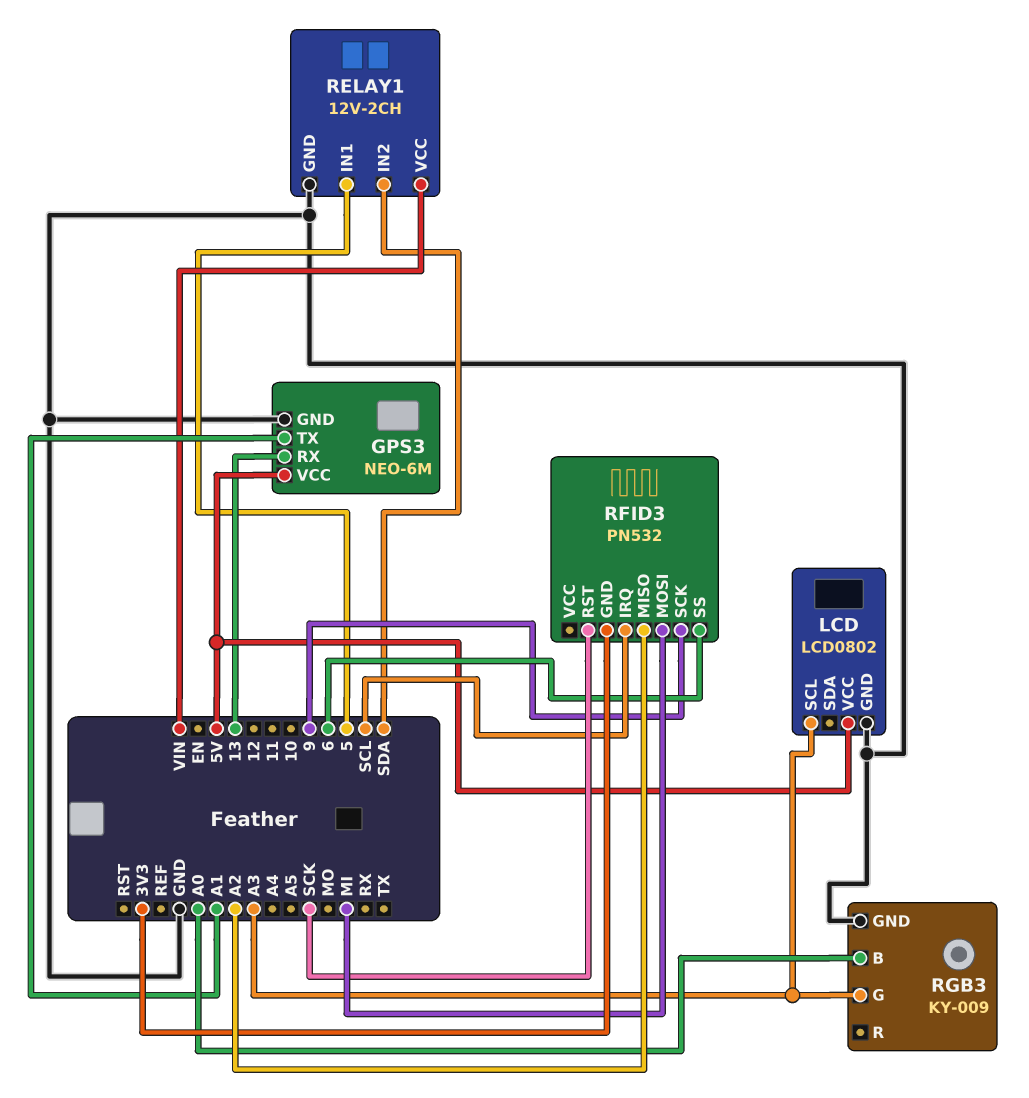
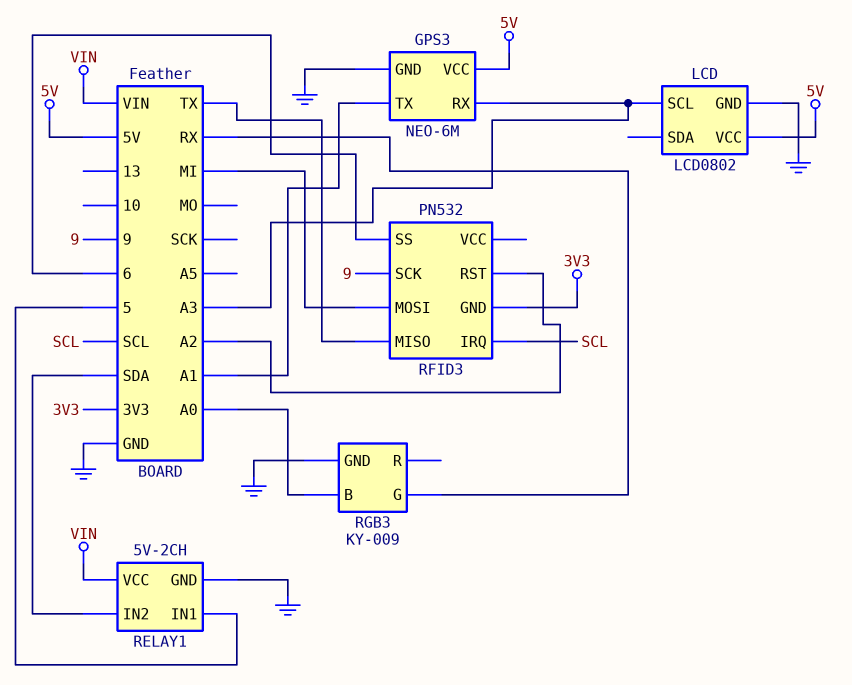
GPS3 pin RX: 13 -> A3
RELAY1: 12V-2CH -> 5V-2CH
RFID3 pin MISO: A2 -> TX
RFID3 pin RST: SCK -> A2
RGB3 pin G: A3 -> RX

